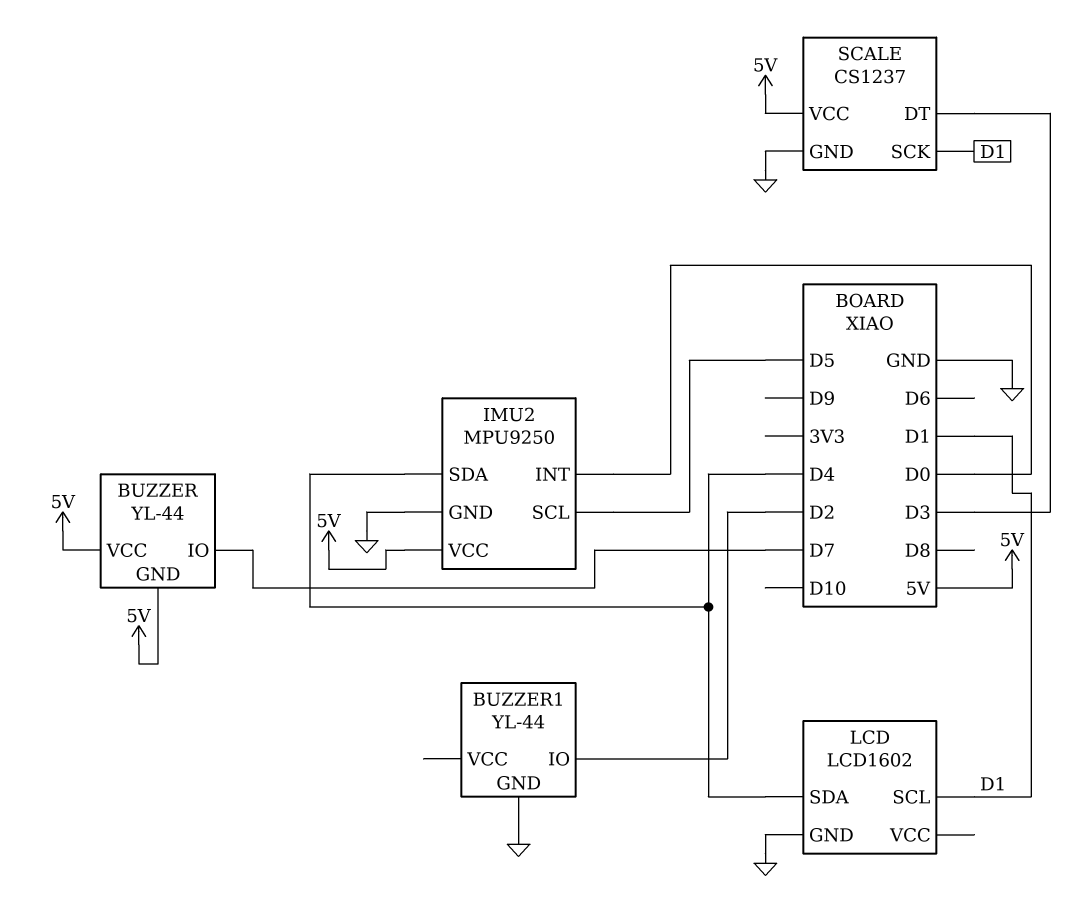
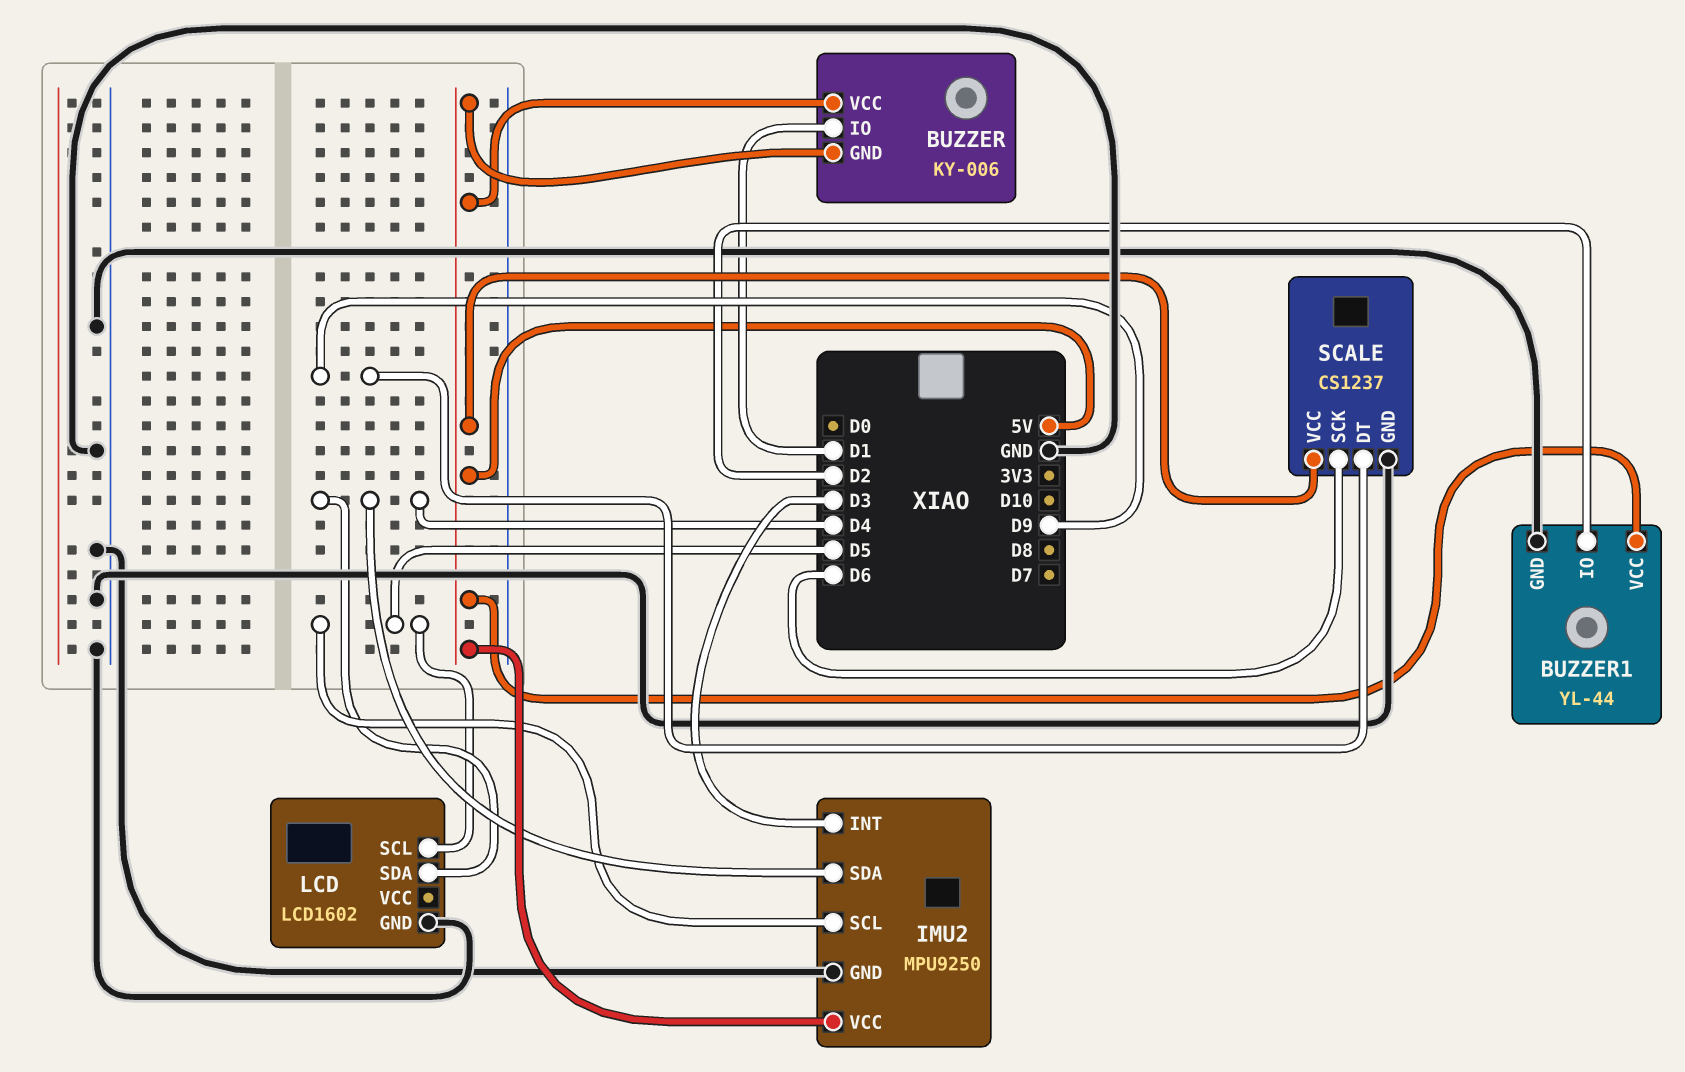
BUZZER: YL-44 -> KY-006
BUZZER pin IO: D7 -> D1
BUZZER1 pin VCC: none -> 5V
IMU2 pin INT: D0 -> D3
LCD pin SCL: D1 -> D5
SCALE pin DT: D3 -> D9
SCALE pin SCK: D1 -> D6

